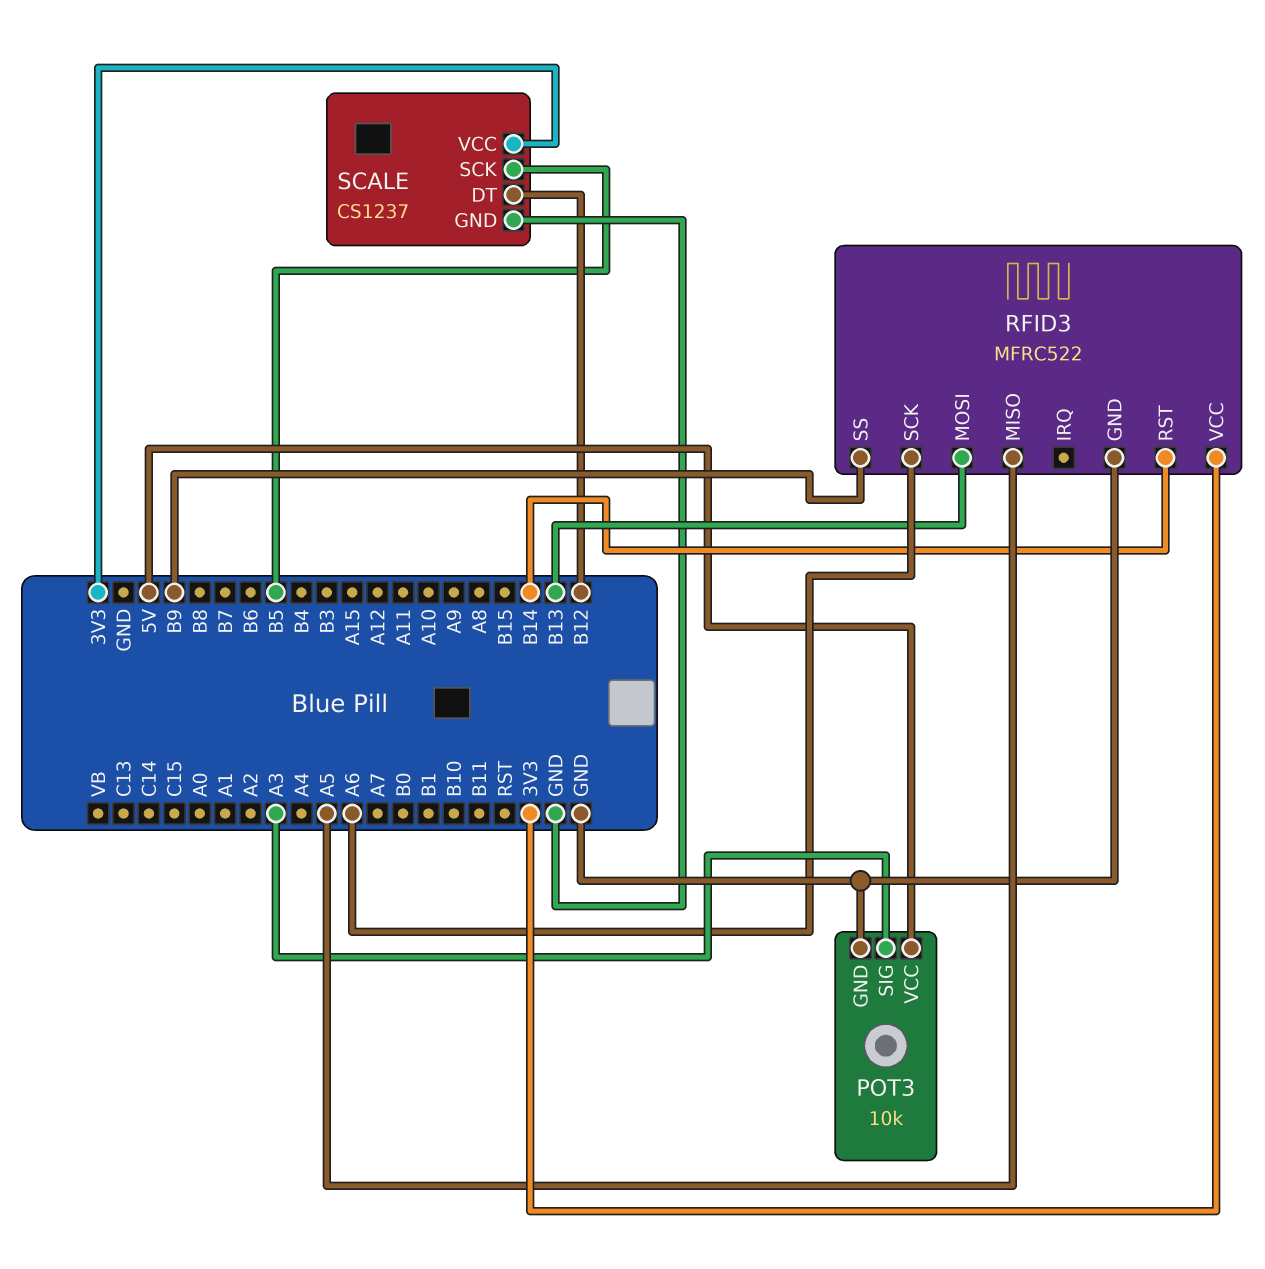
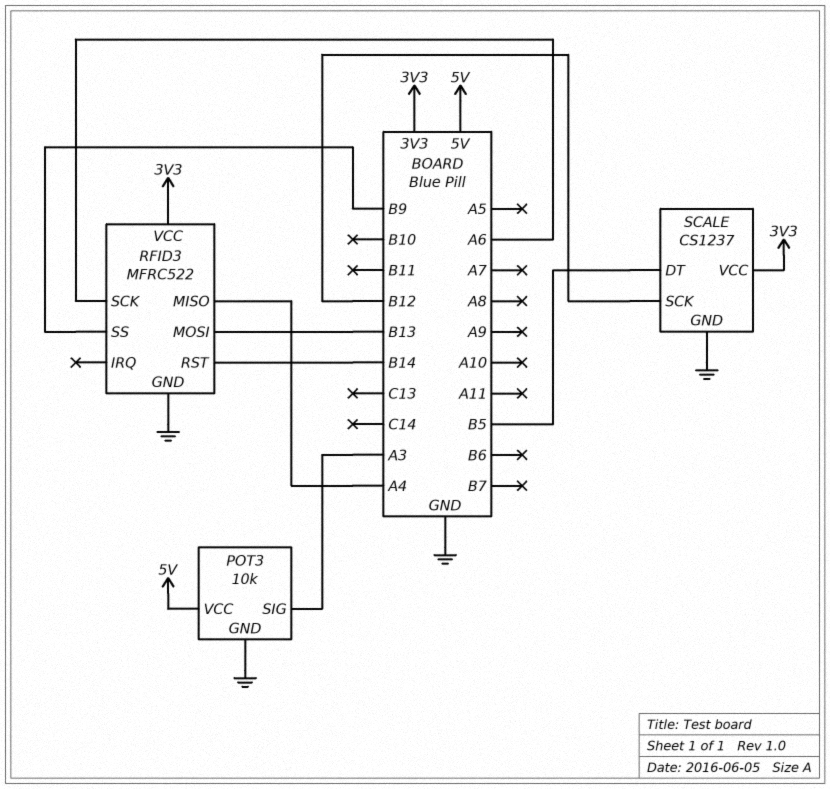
RFID3 pin MISO: A5 -> A4
SCALE pin DT: B12 -> B5
SCALE pin SCK: B5 -> B12

